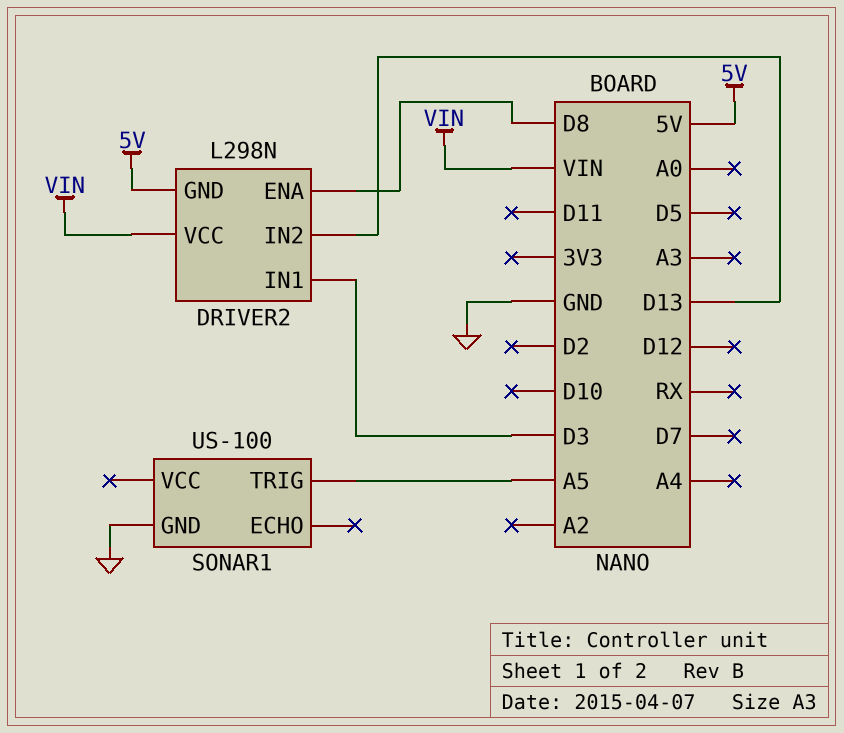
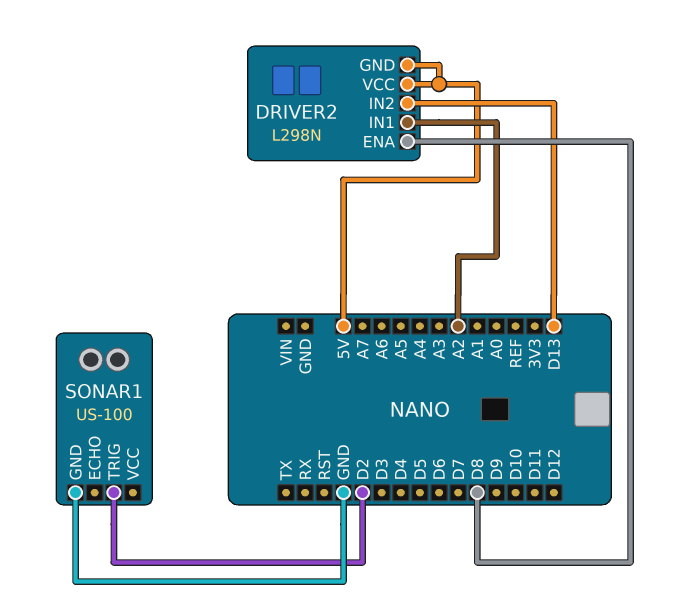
DRIVER2 pin IN1: D3 -> A2
DRIVER2 pin VCC: VIN -> 5V
SONAR1 pin TRIG: A5 -> D2

